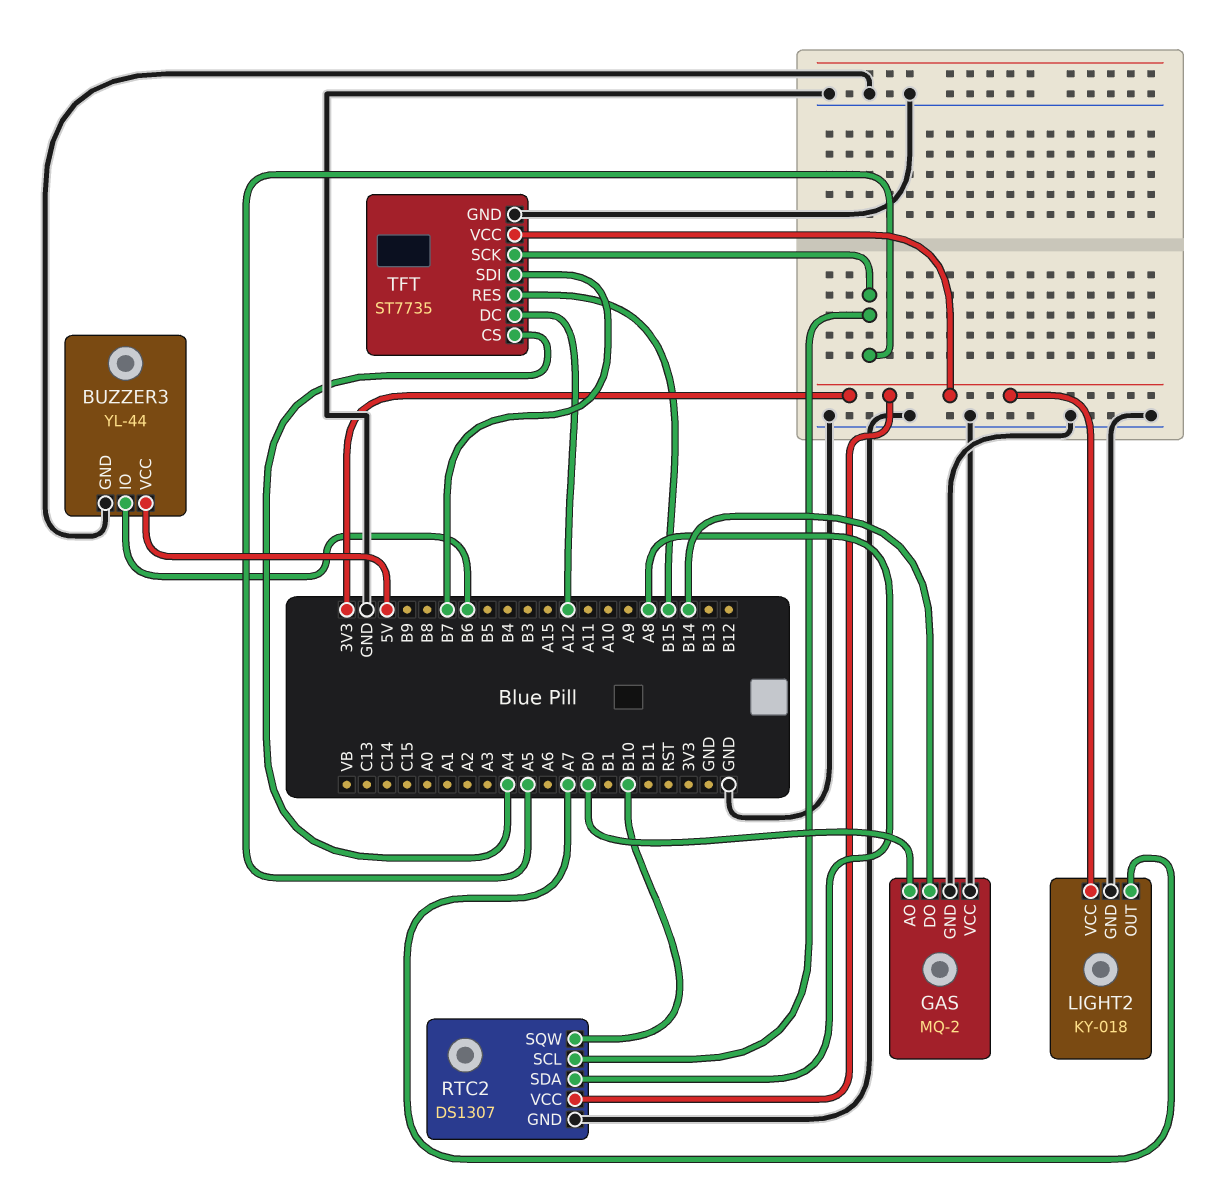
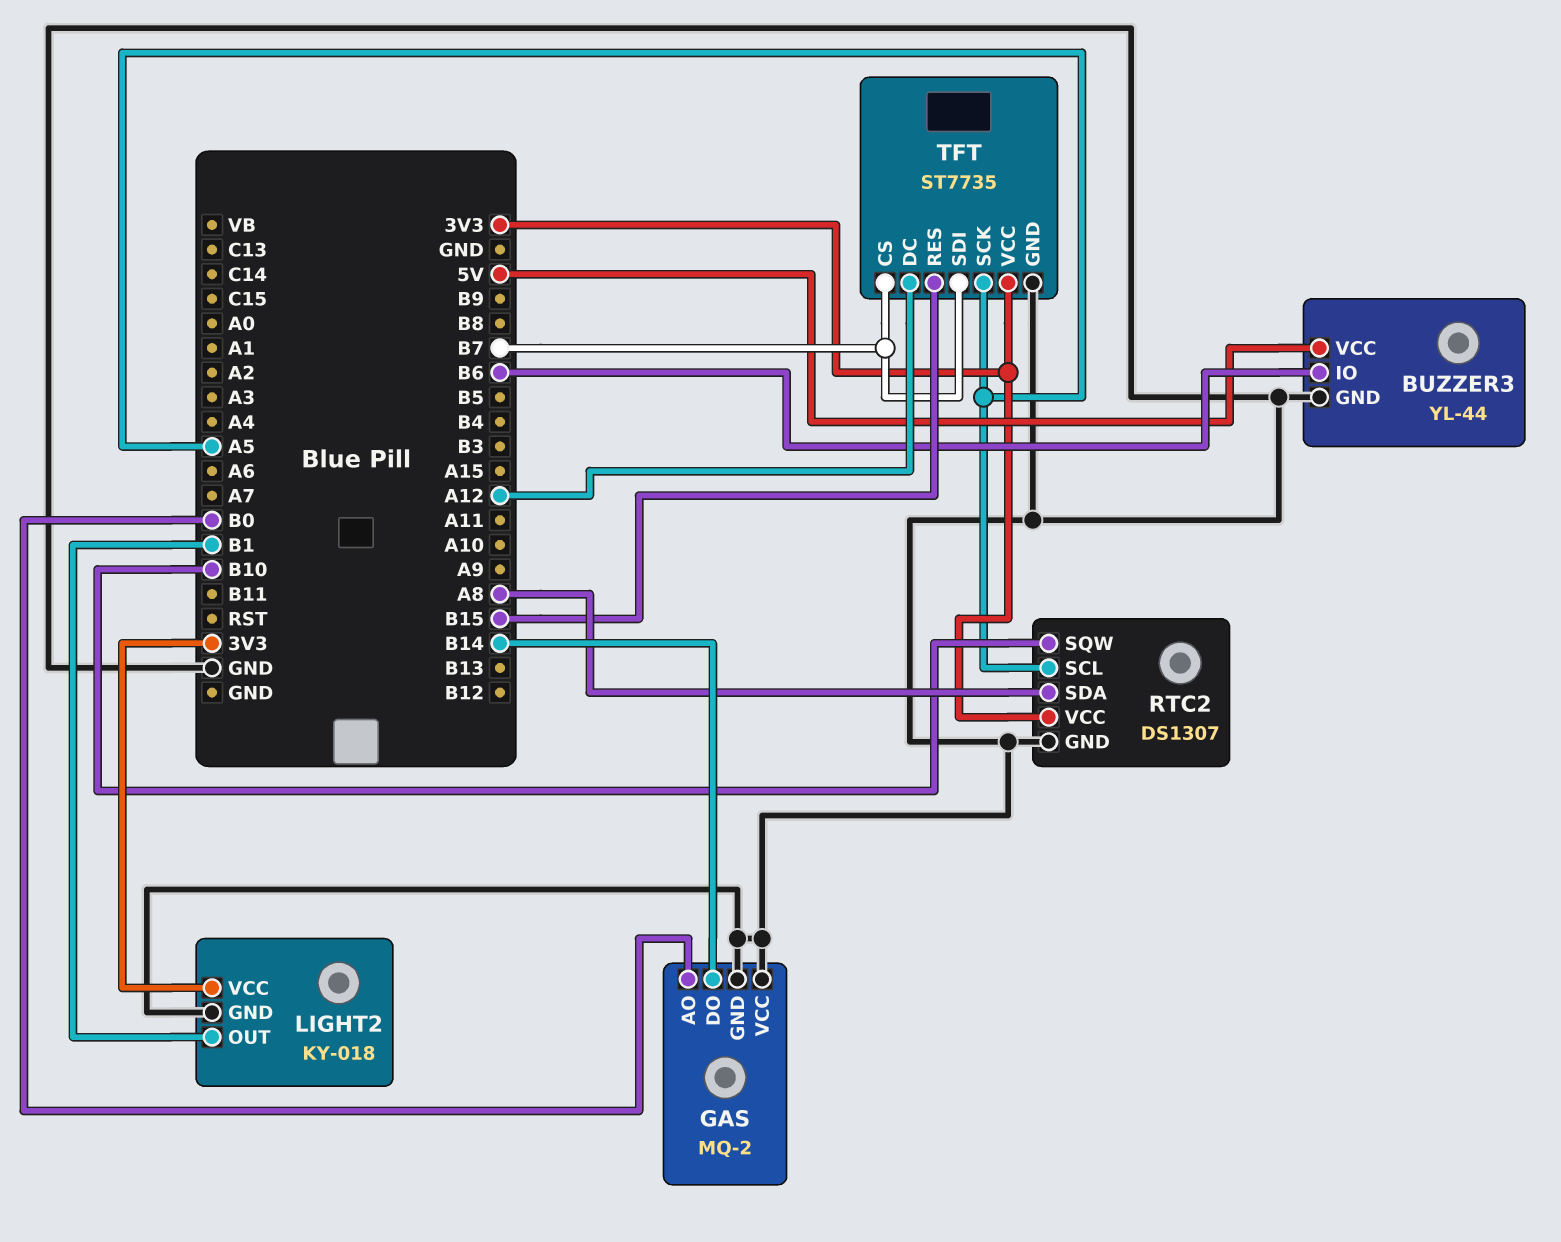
LIGHT2 pin OUT: A7 -> B1
TFT pin CS: A4 -> B7

